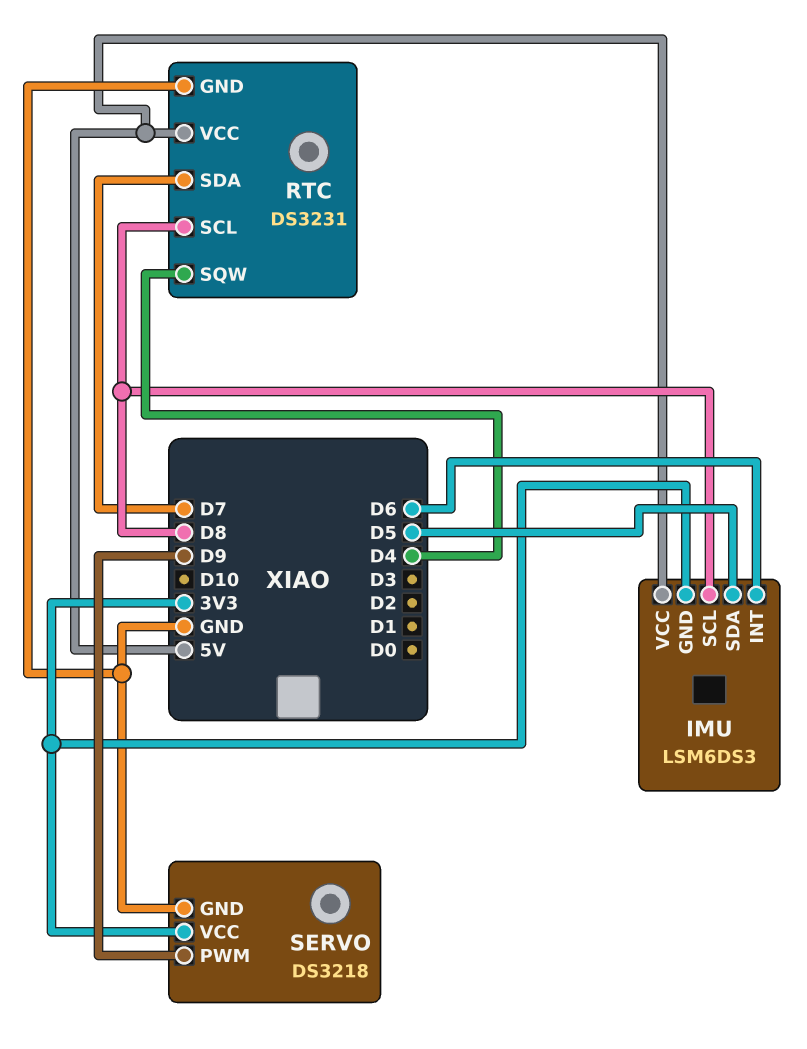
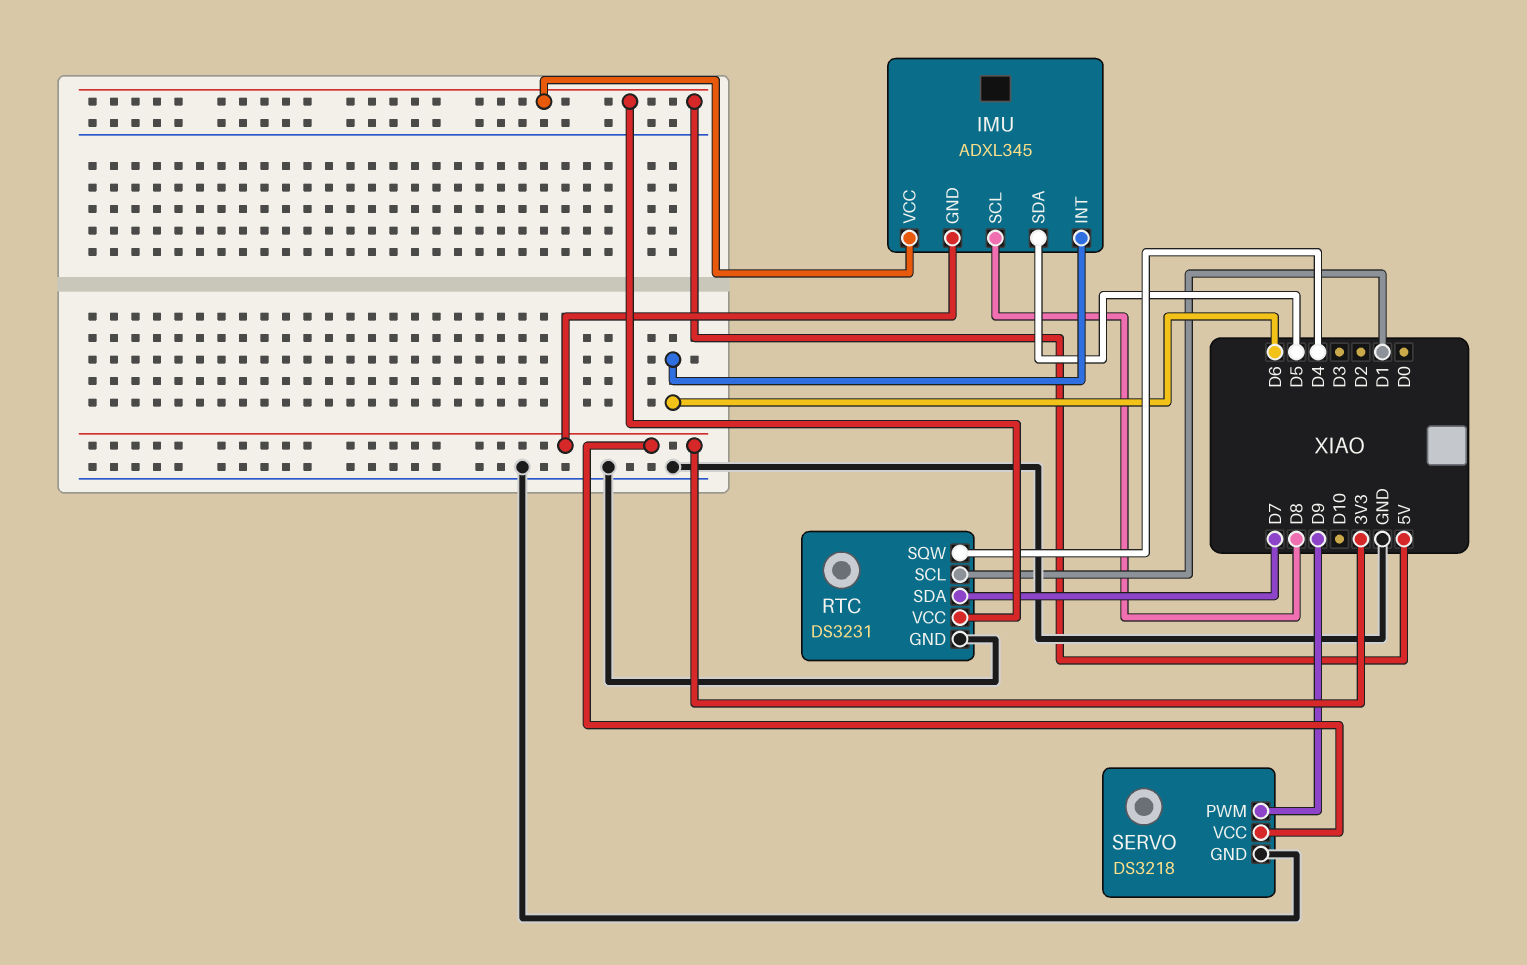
IMU: LSM6DS3 -> ADXL345
RTC pin SCL: D8 -> D1

